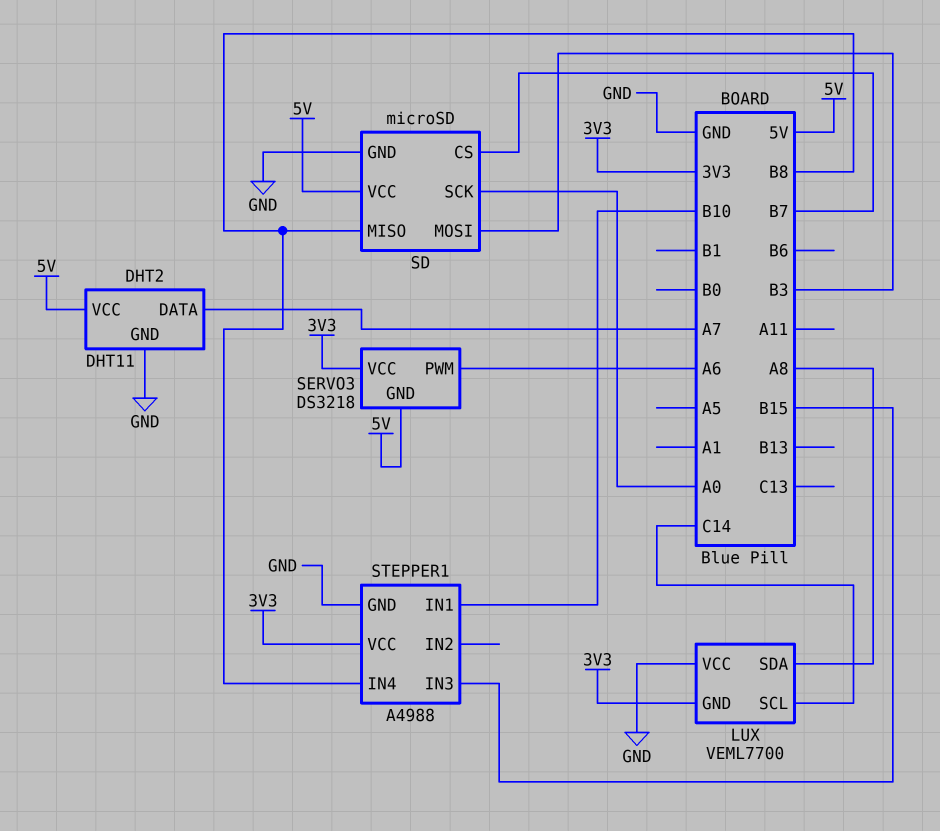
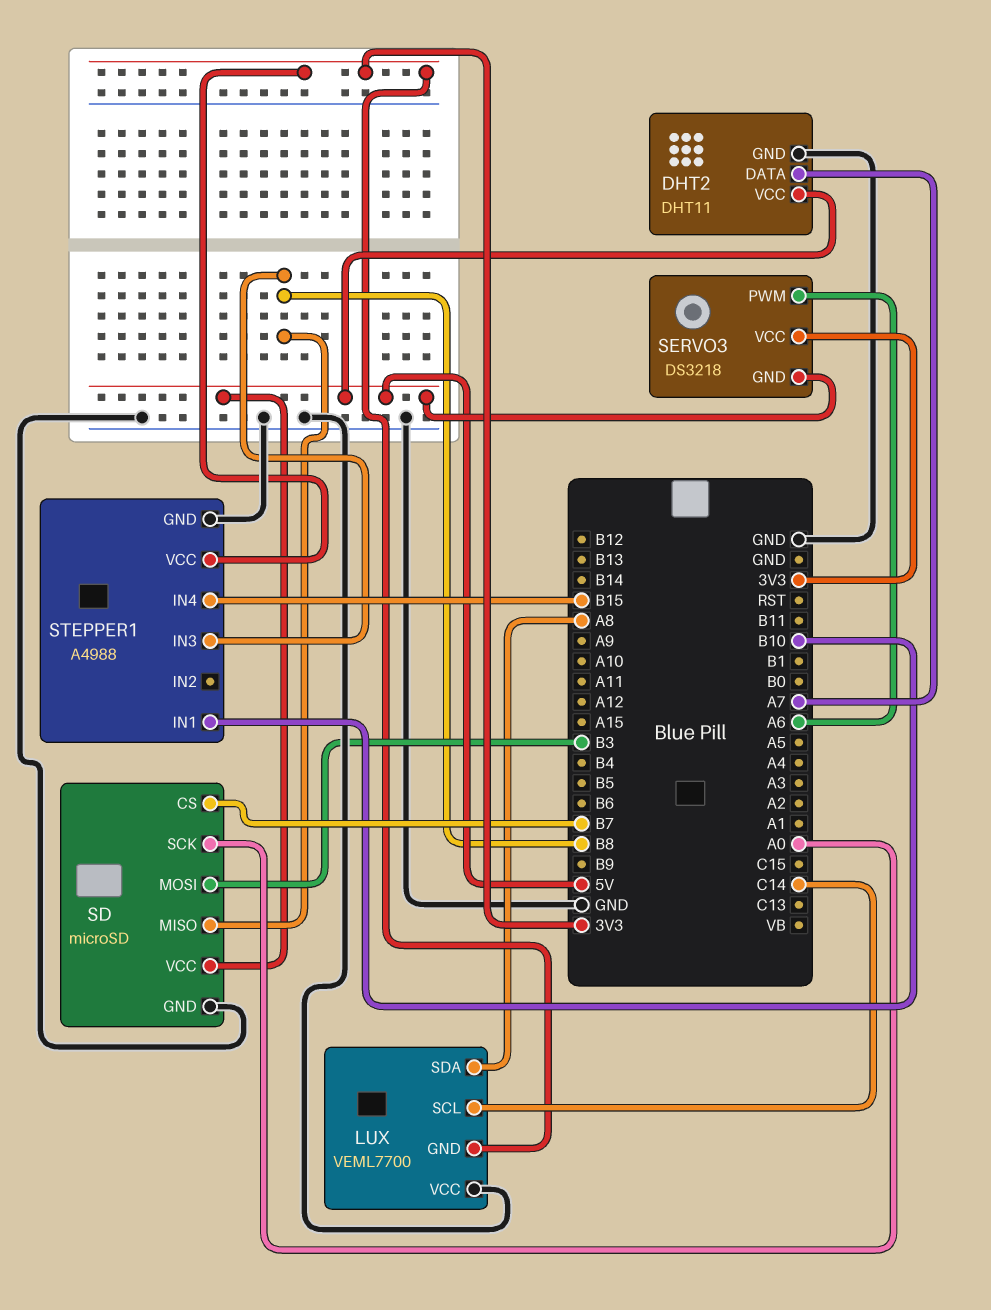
STEPPER1 pin IN3: B15 -> B8
STEPPER1 pin IN4: B8 -> B15

